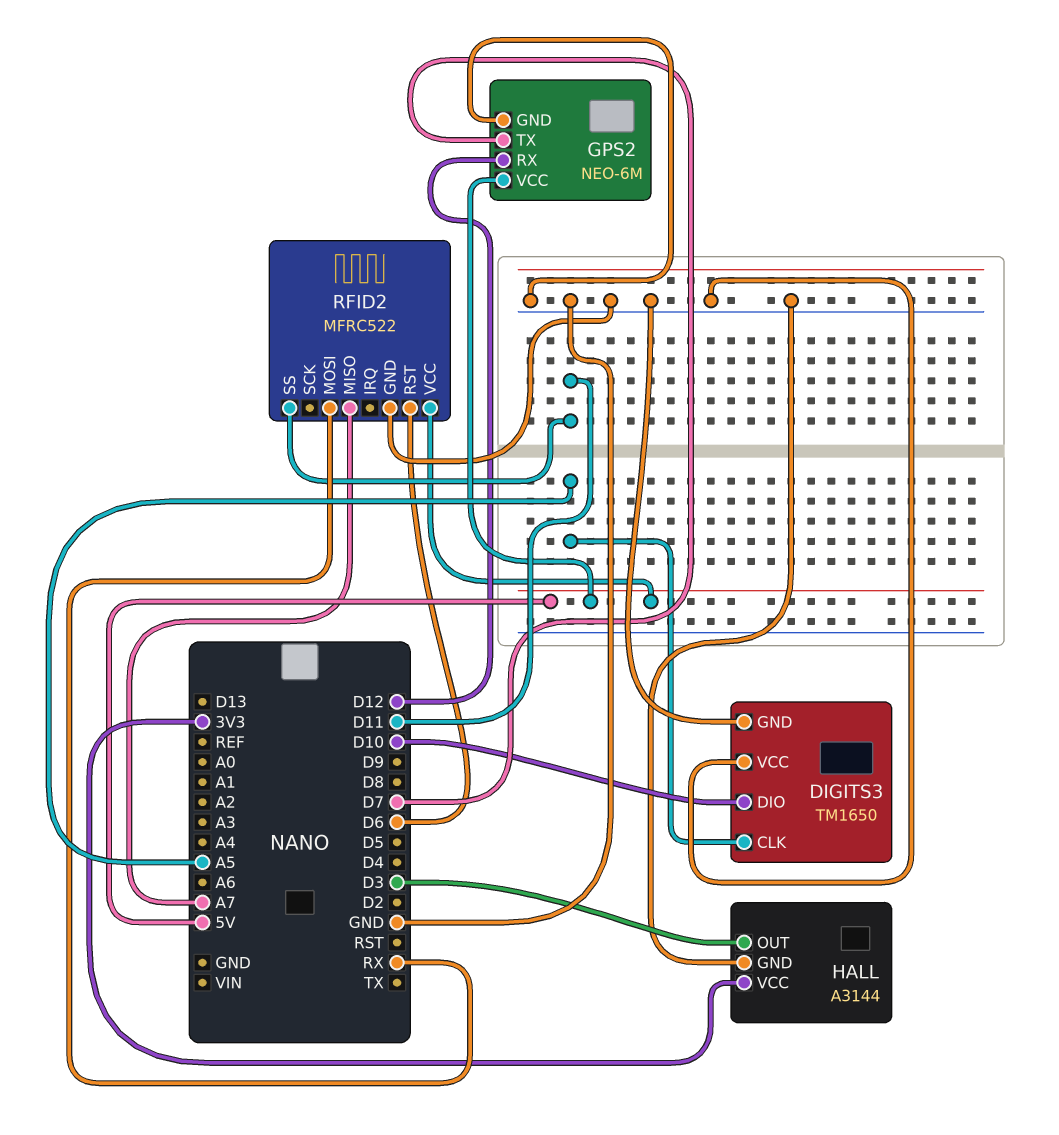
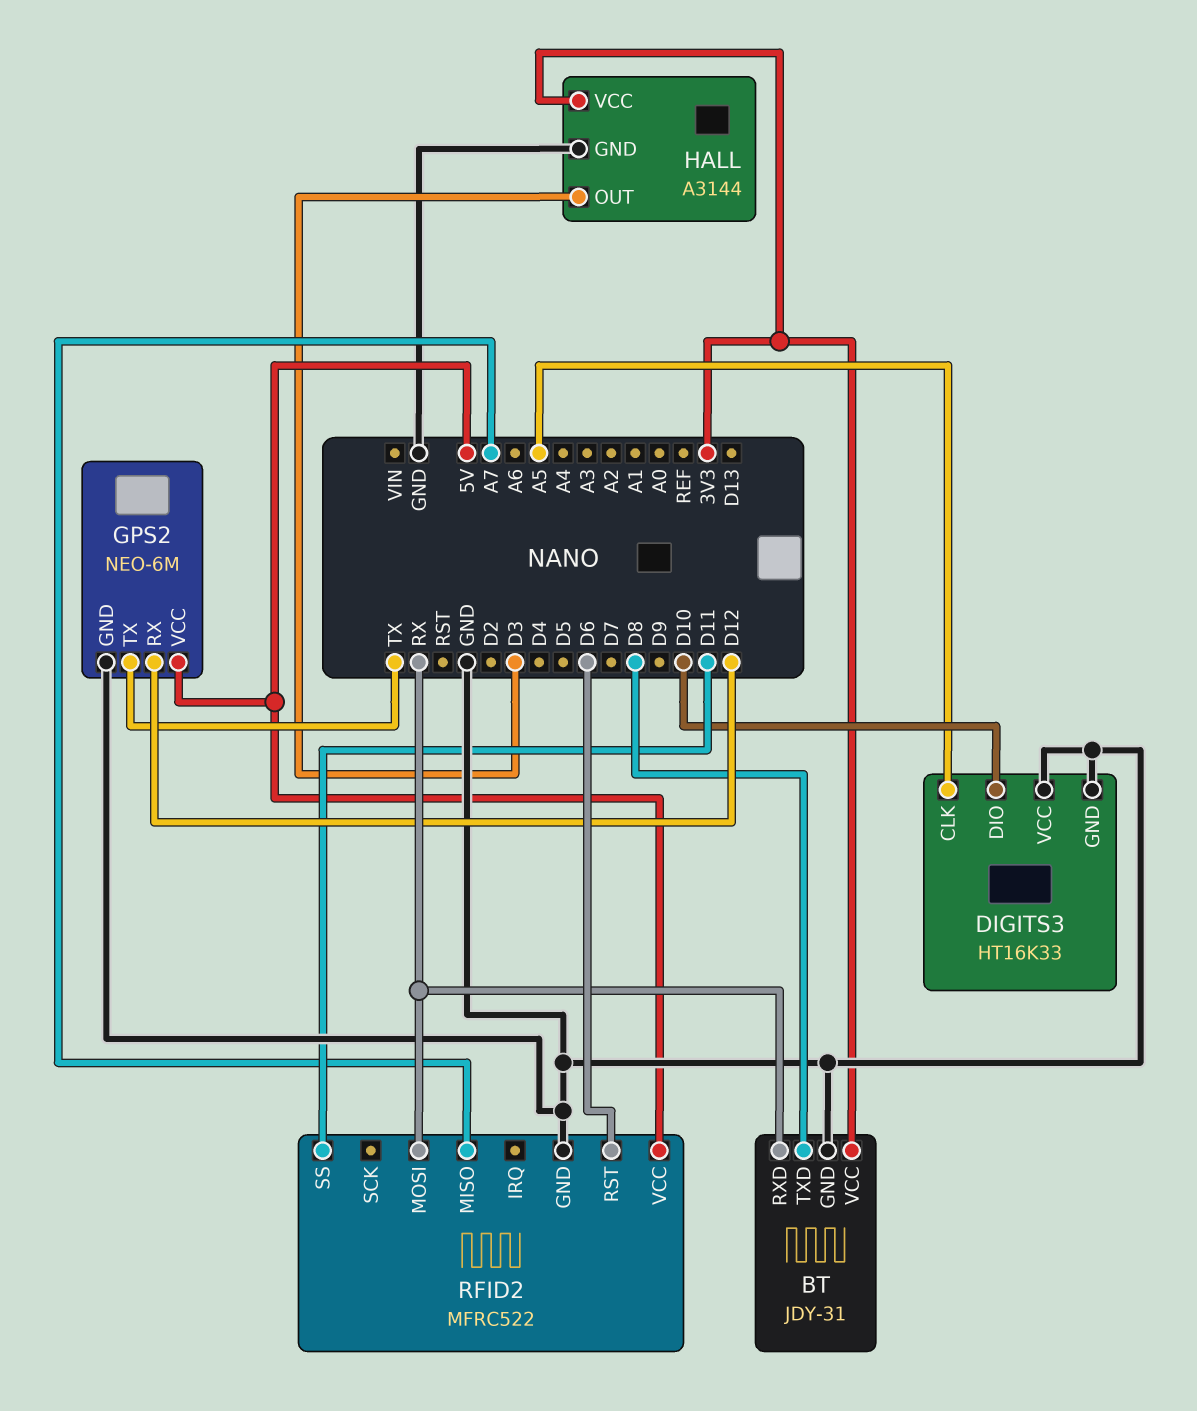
BT: none -> JDY-31
BT pin GND: none -> GND
BT pin RXD: none -> RX
BT pin TXD: none -> D8
BT pin VCC: none -> 3V3
DIGITS3: TM1650 -> HT16K33
GPS2 pin TX: D7 -> TX

